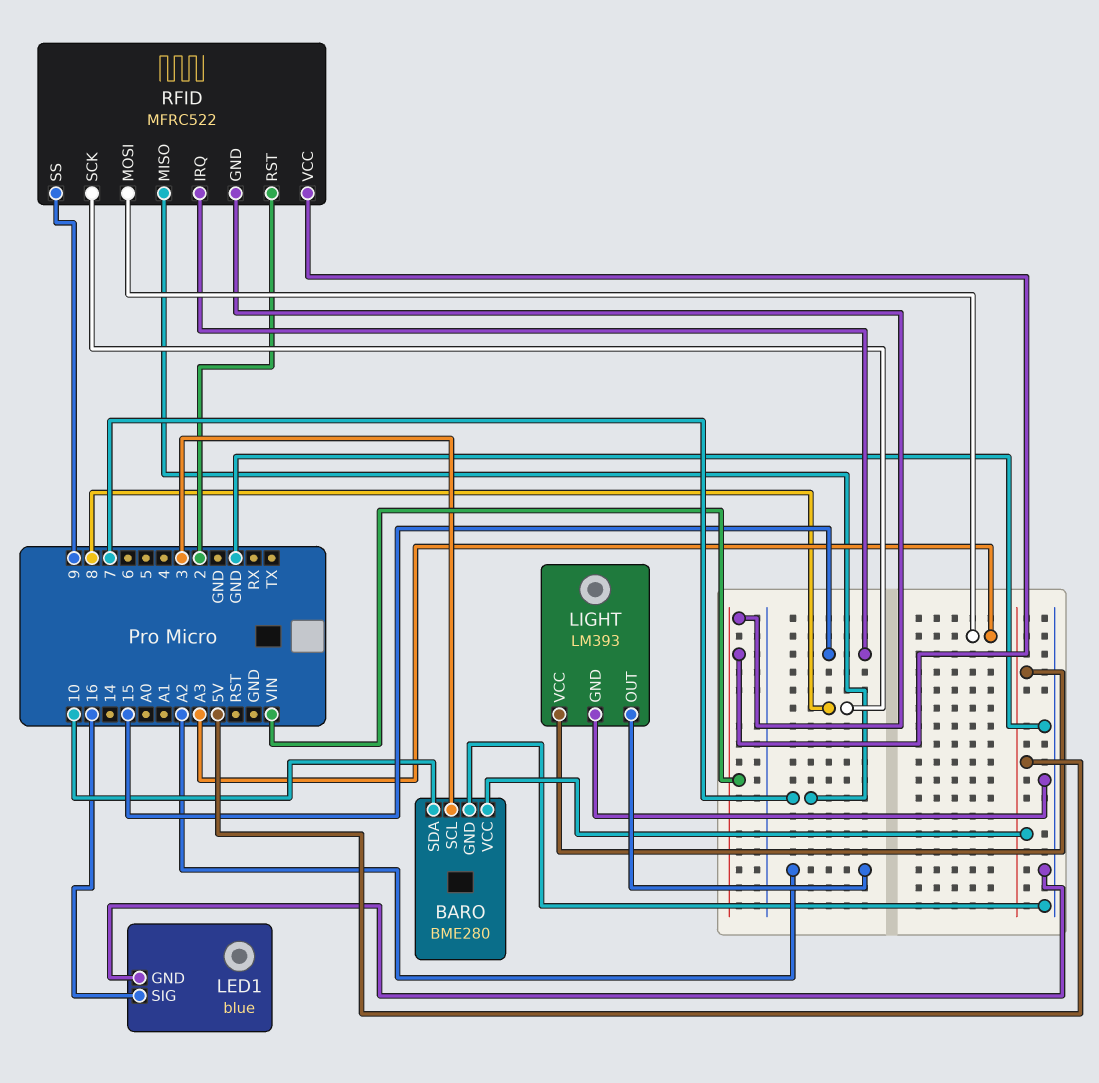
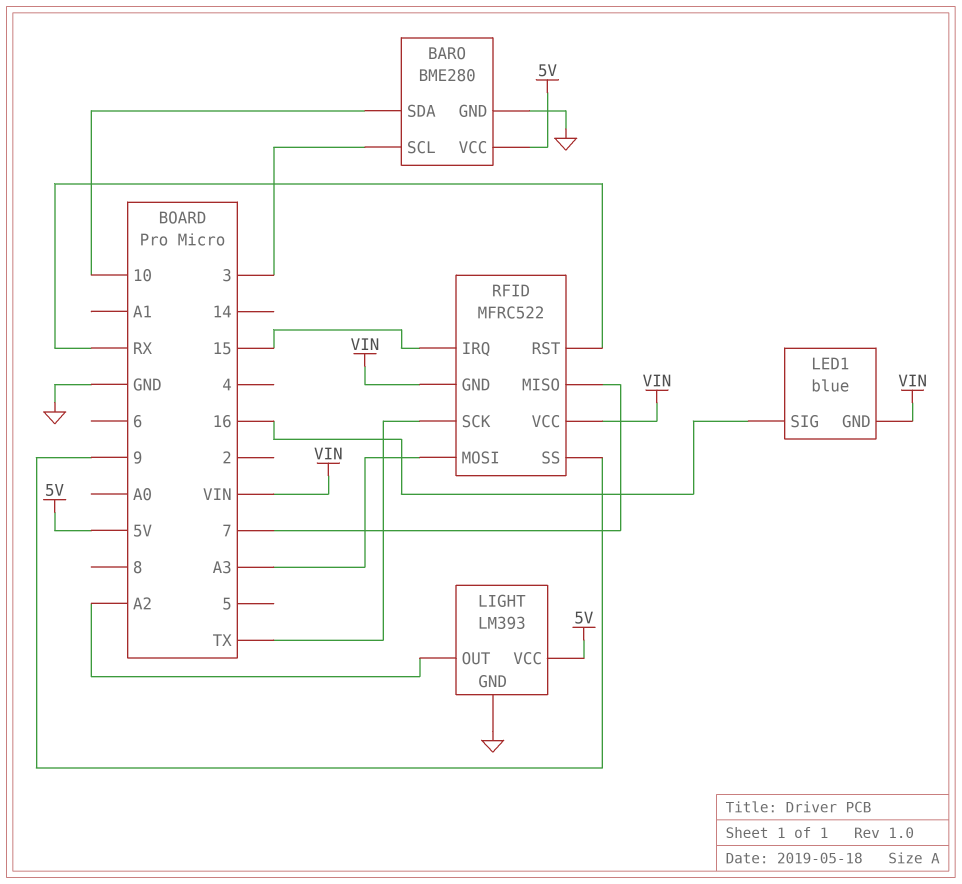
LED1 pin GND: GND -> VIN
RFID pin RST: 2 -> RX
RFID pin SCK: 8 -> TX

